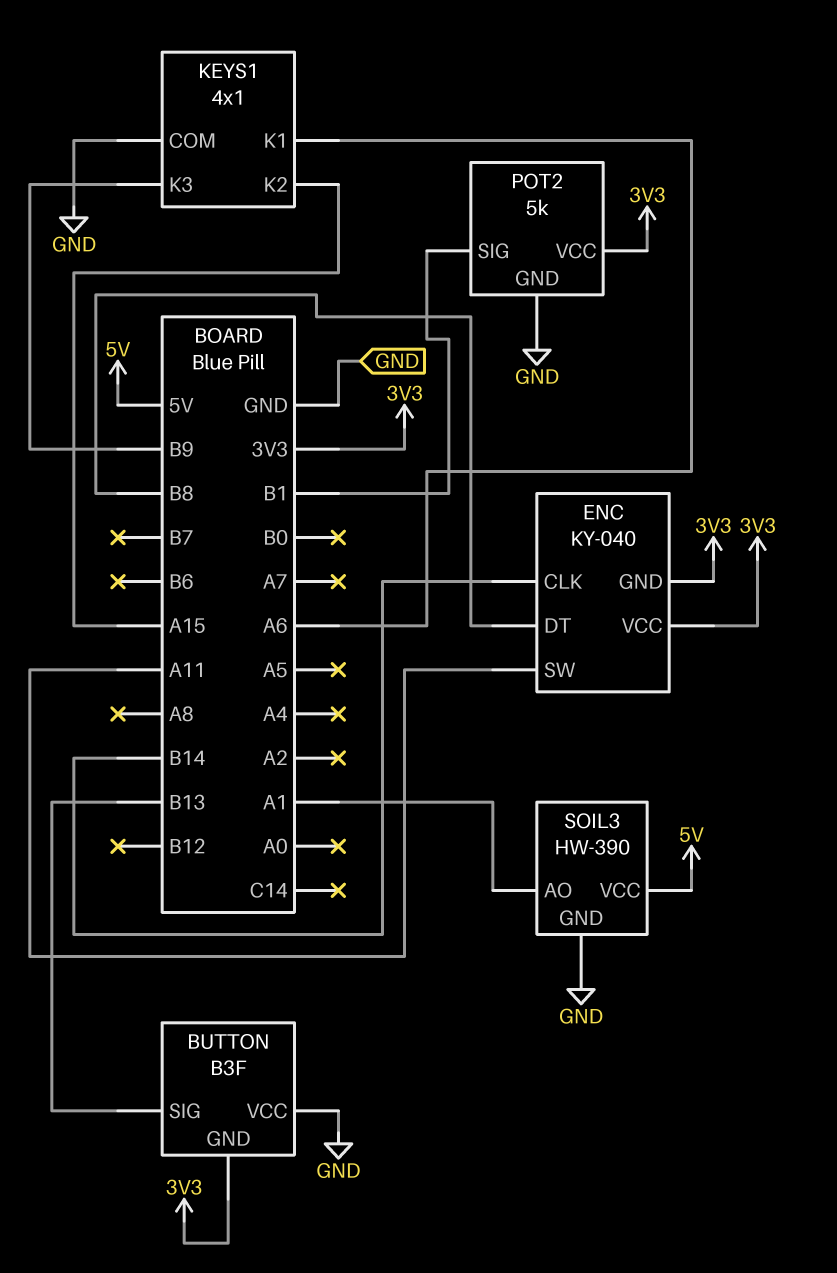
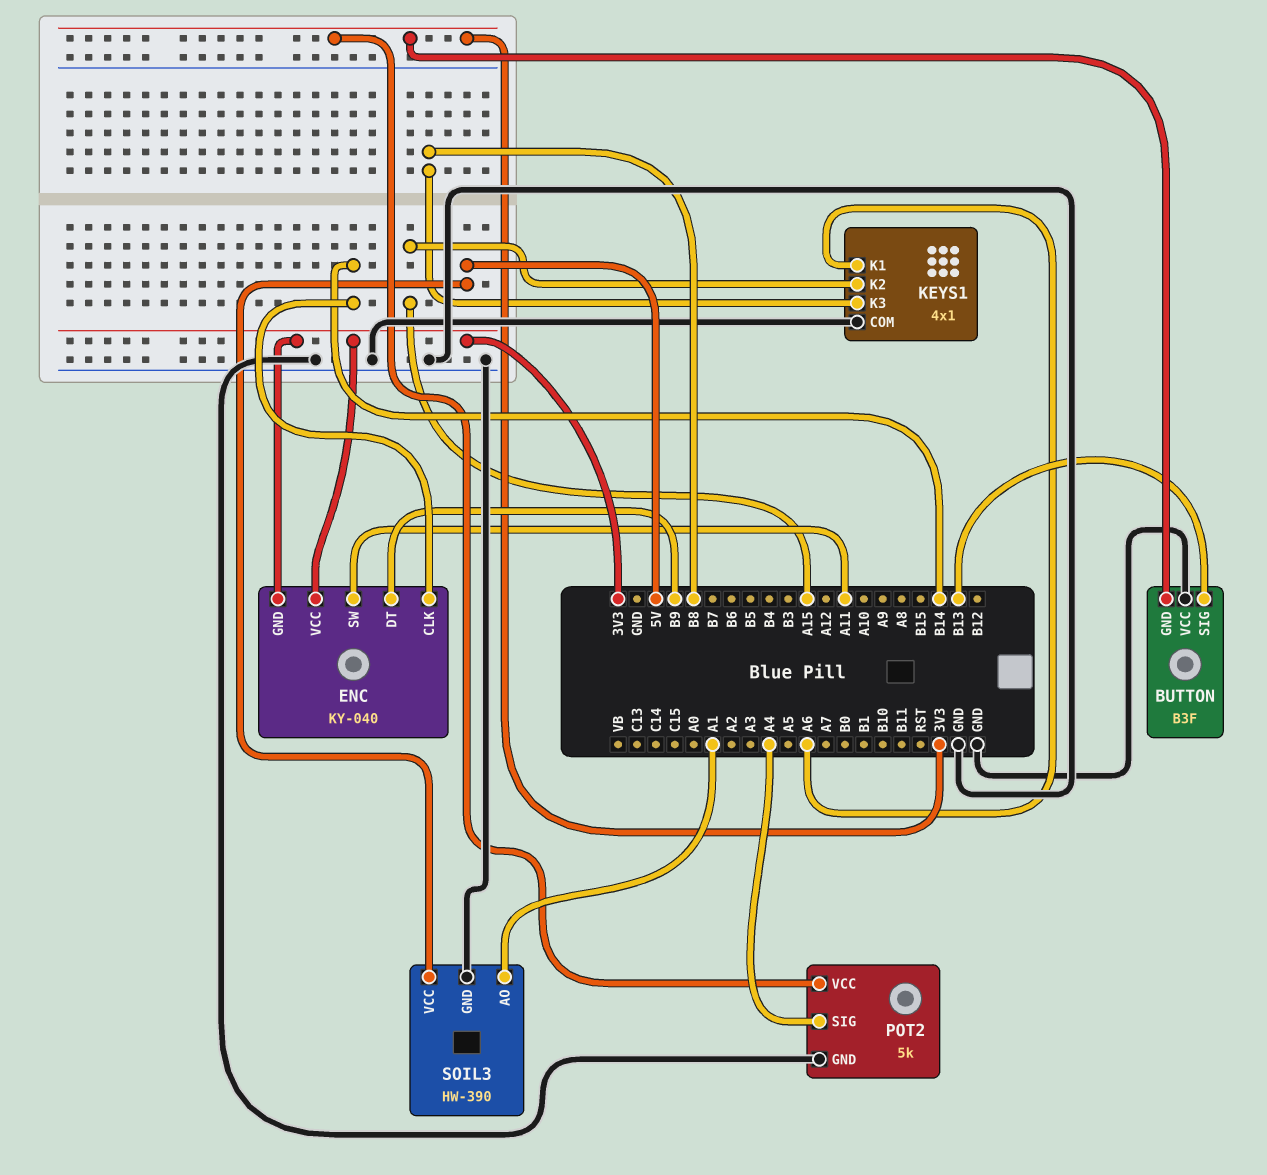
ENC pin DT: B8 -> B9
KEYS1 pin K3: B9 -> B8
POT2 pin SIG: B1 -> A4

